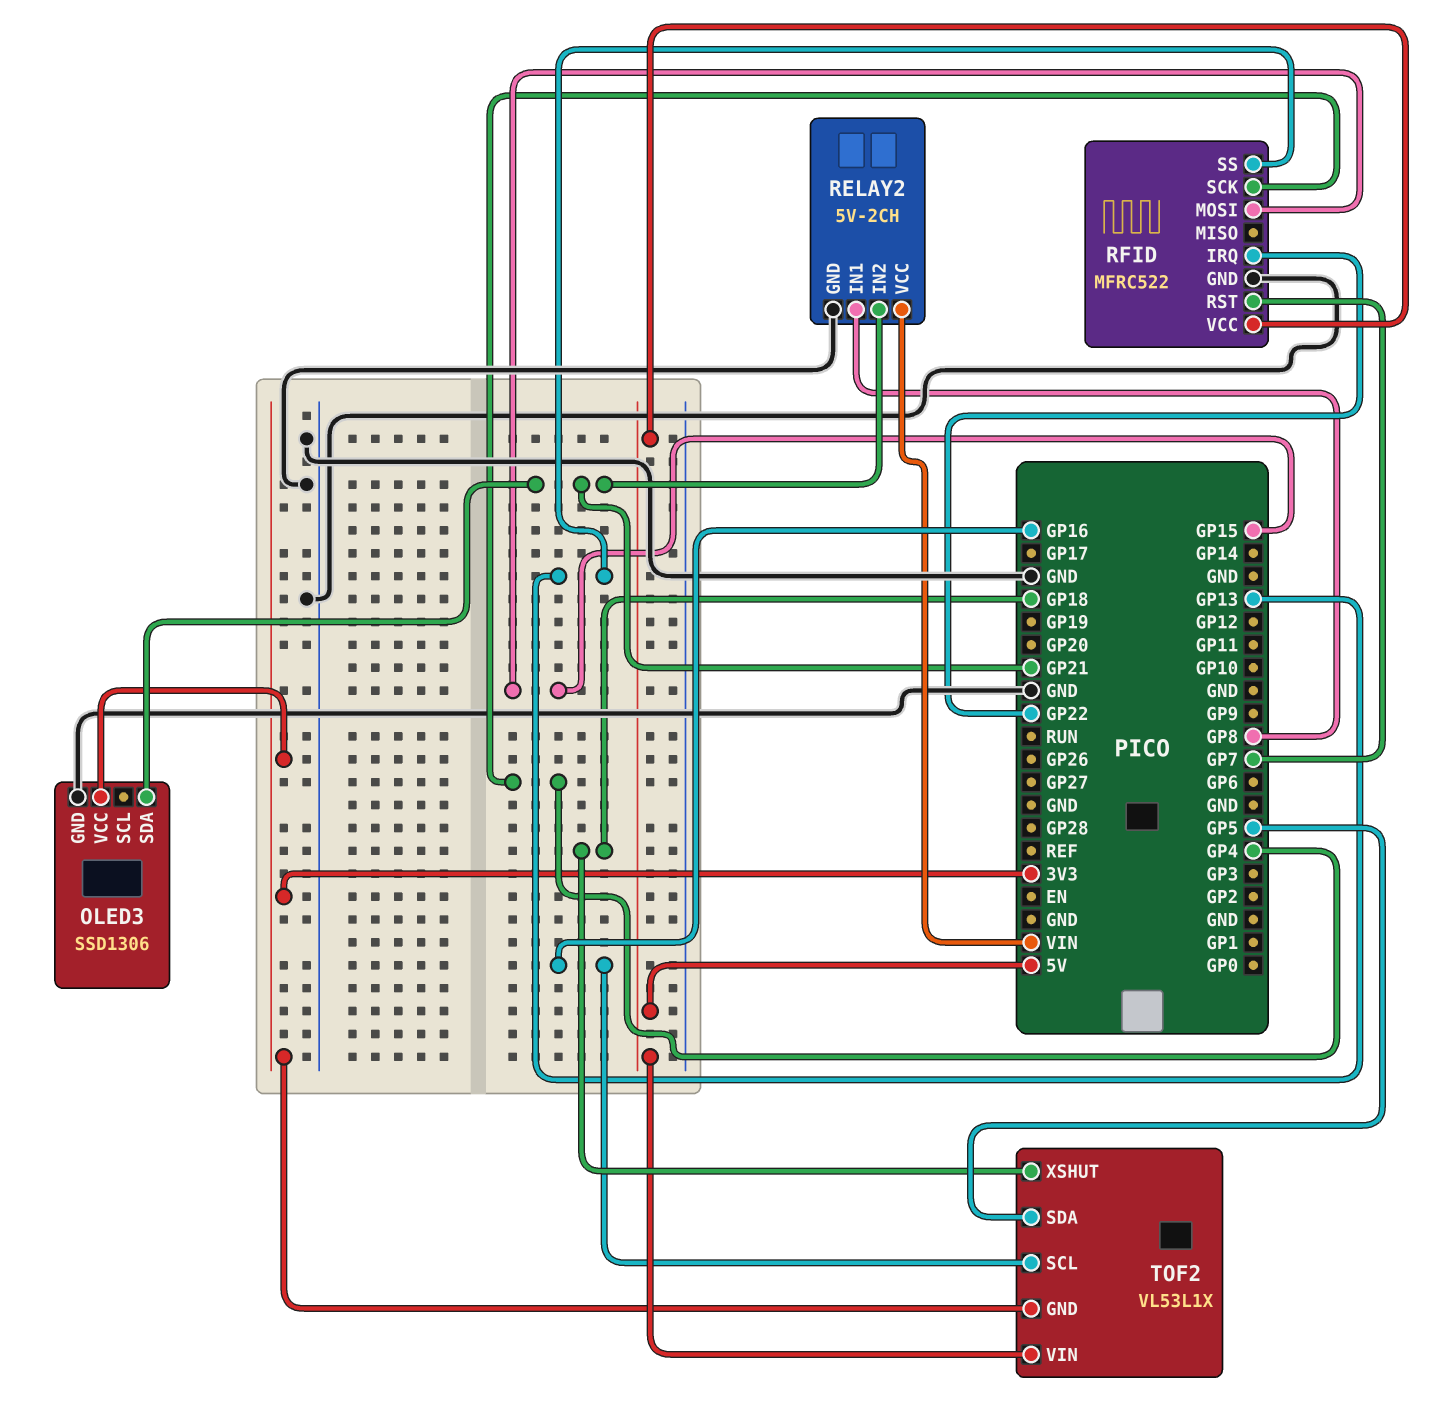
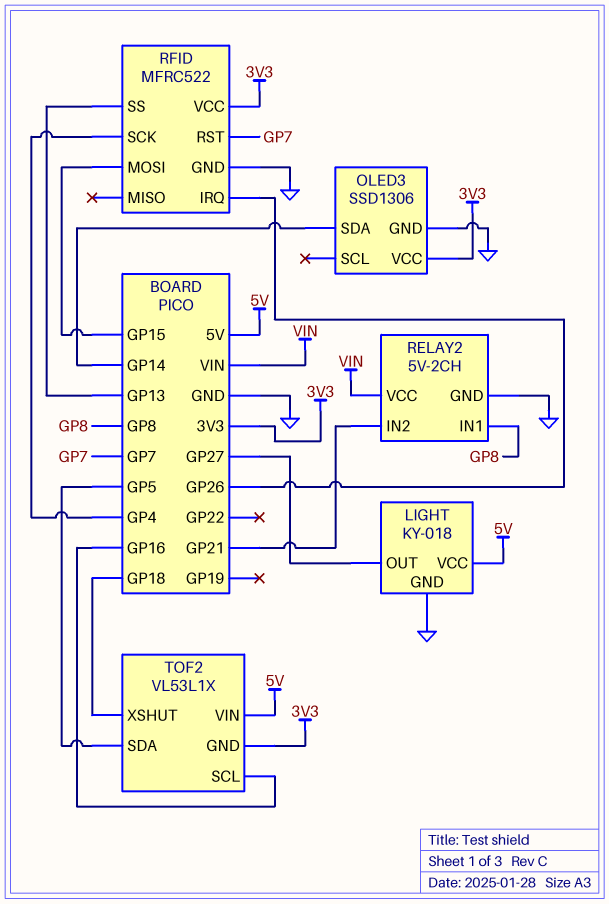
LIGHT: none -> KY-018
LIGHT pin GND: none -> GND
LIGHT pin OUT: none -> GP27
LIGHT pin VCC: none -> 5V
OLED3 pin SDA: GP21 -> GP14
RFID pin IRQ: GP22 -> GP26
RFID pin VCC: 5V -> 3V3

